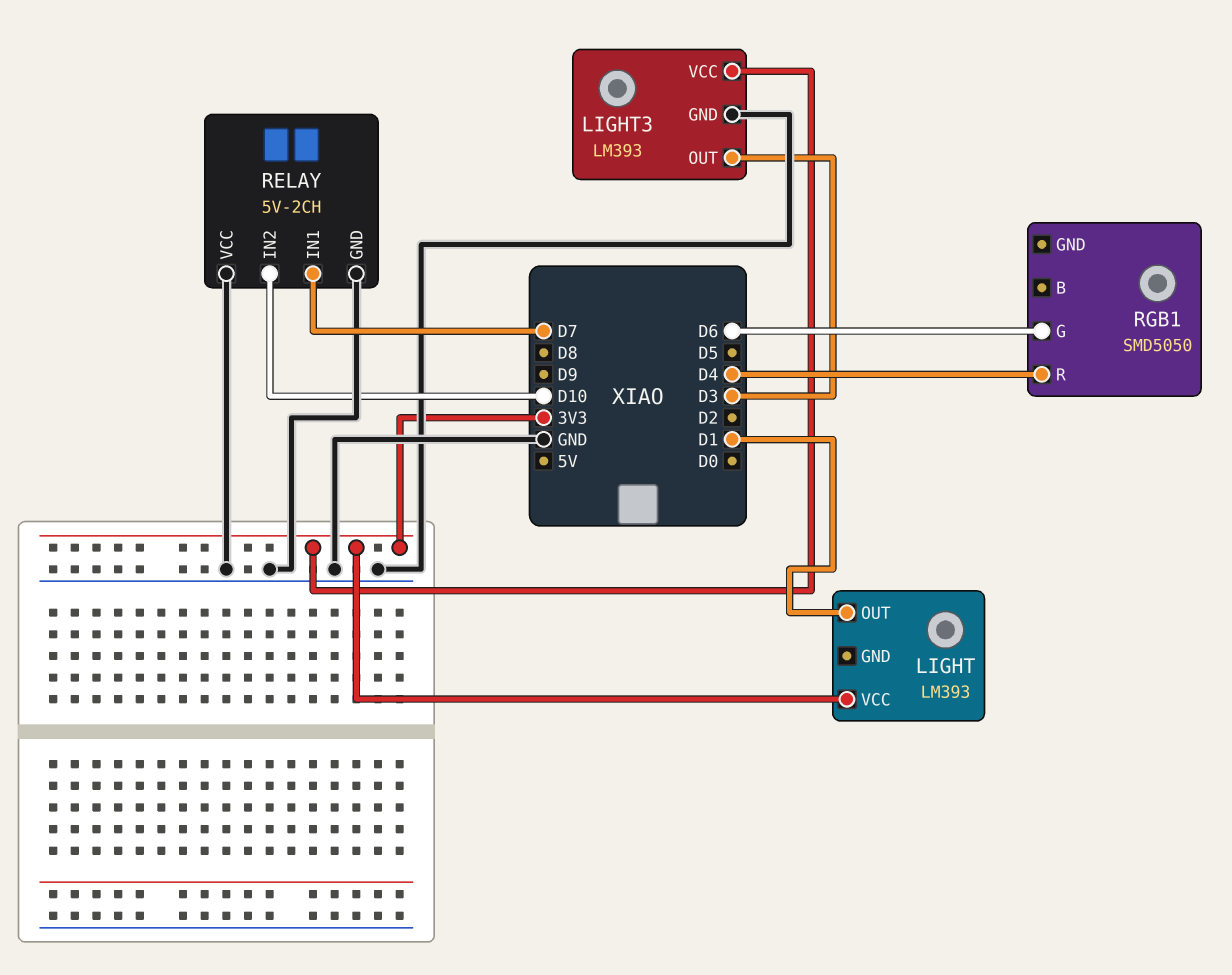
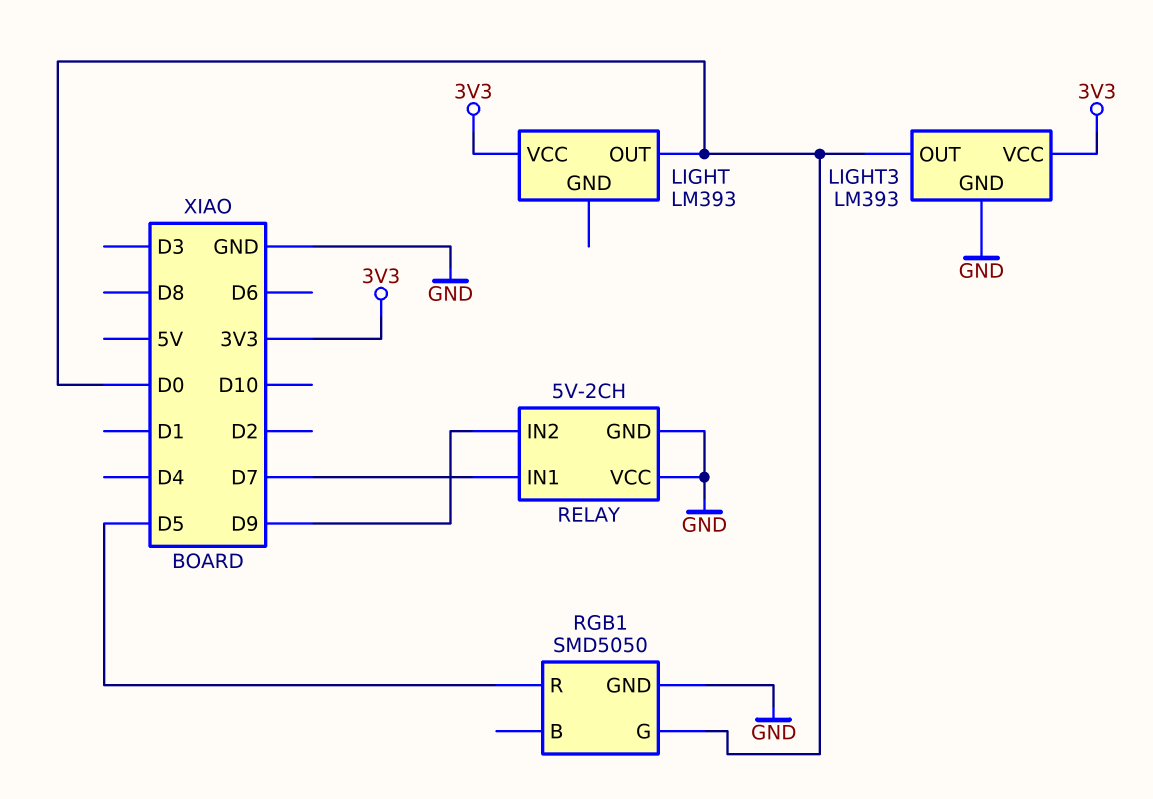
LIGHT pin OUT: D1 -> D0
LIGHT3 pin OUT: D3 -> D0
RELAY pin IN2: D10 -> D9
RGB1 pin G: D6 -> D0
RGB1 pin GND: none -> GND
RGB1 pin R: D4 -> D5

